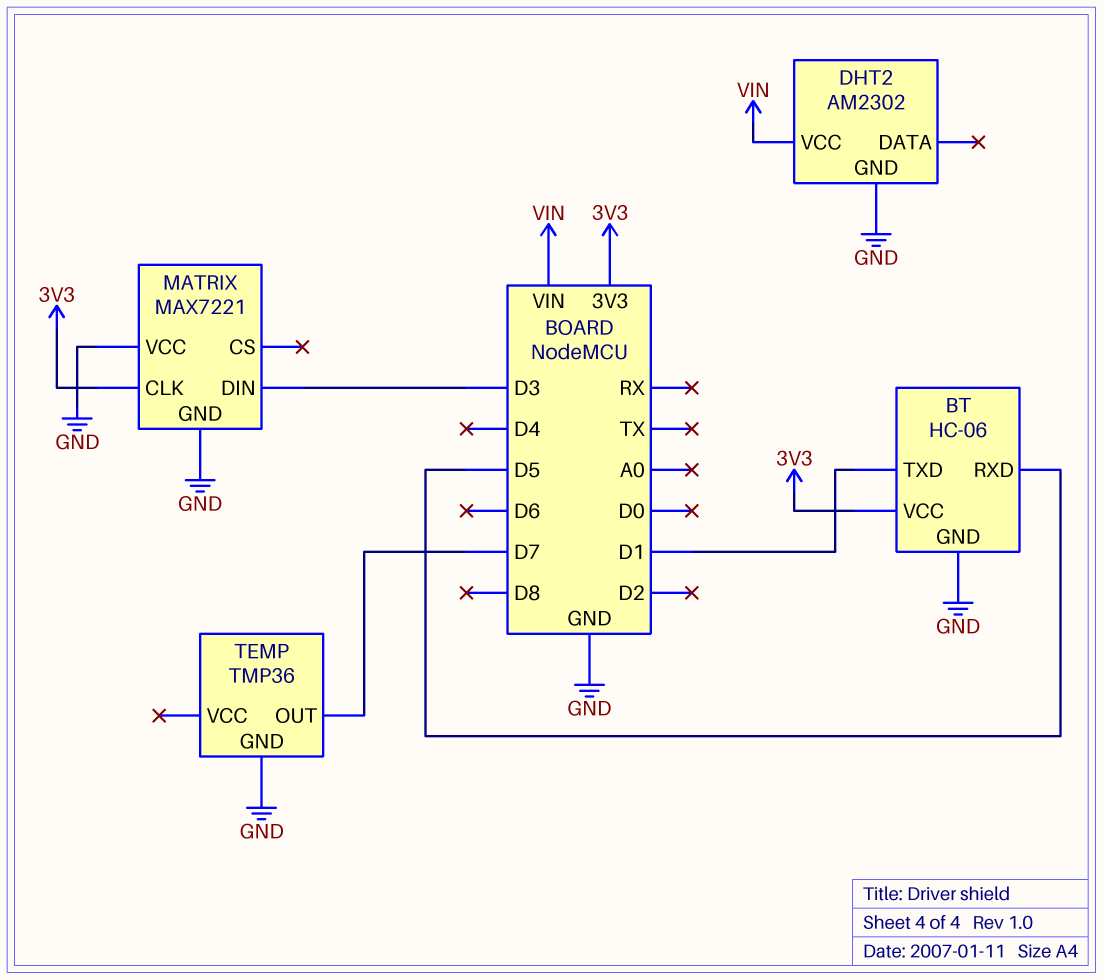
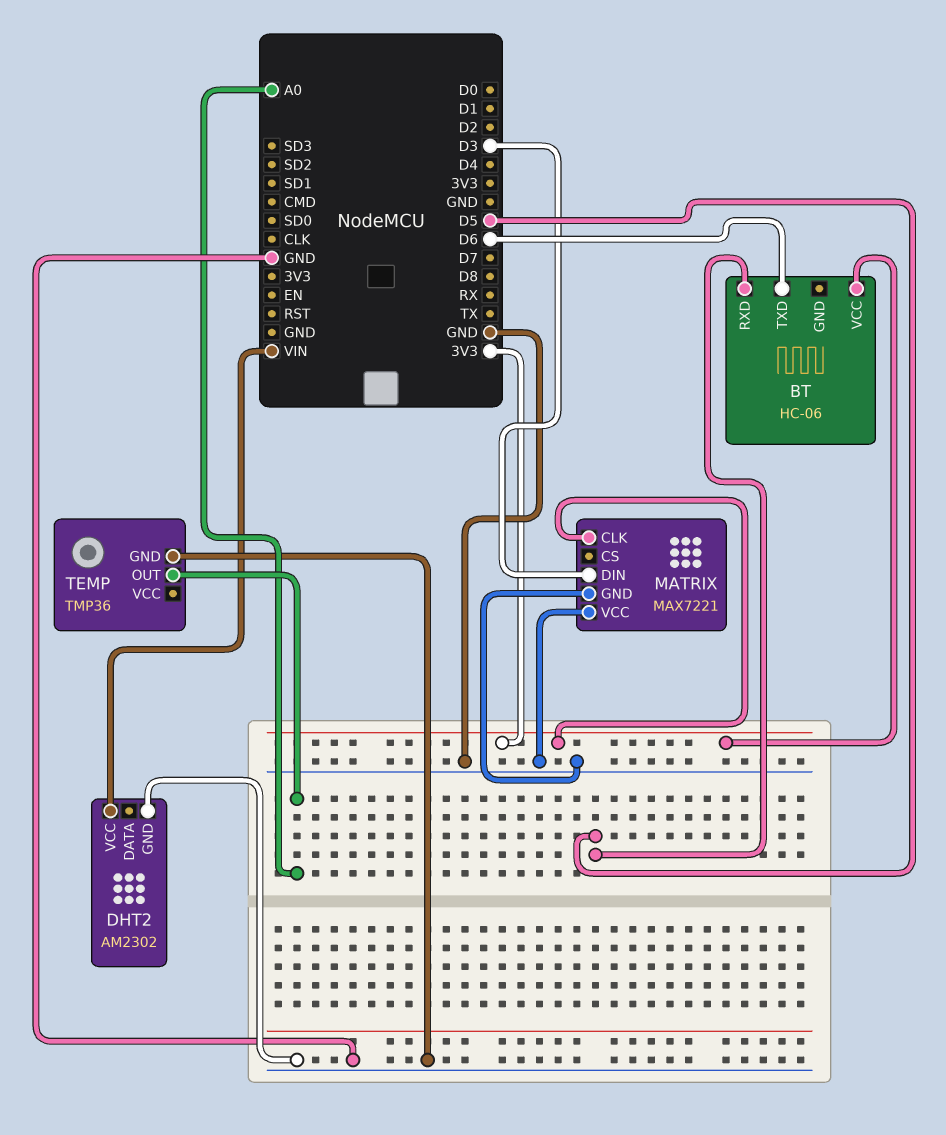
BT pin GND: GND -> none
BT pin TXD: D1 -> D6
TEMP pin OUT: D7 -> A0

